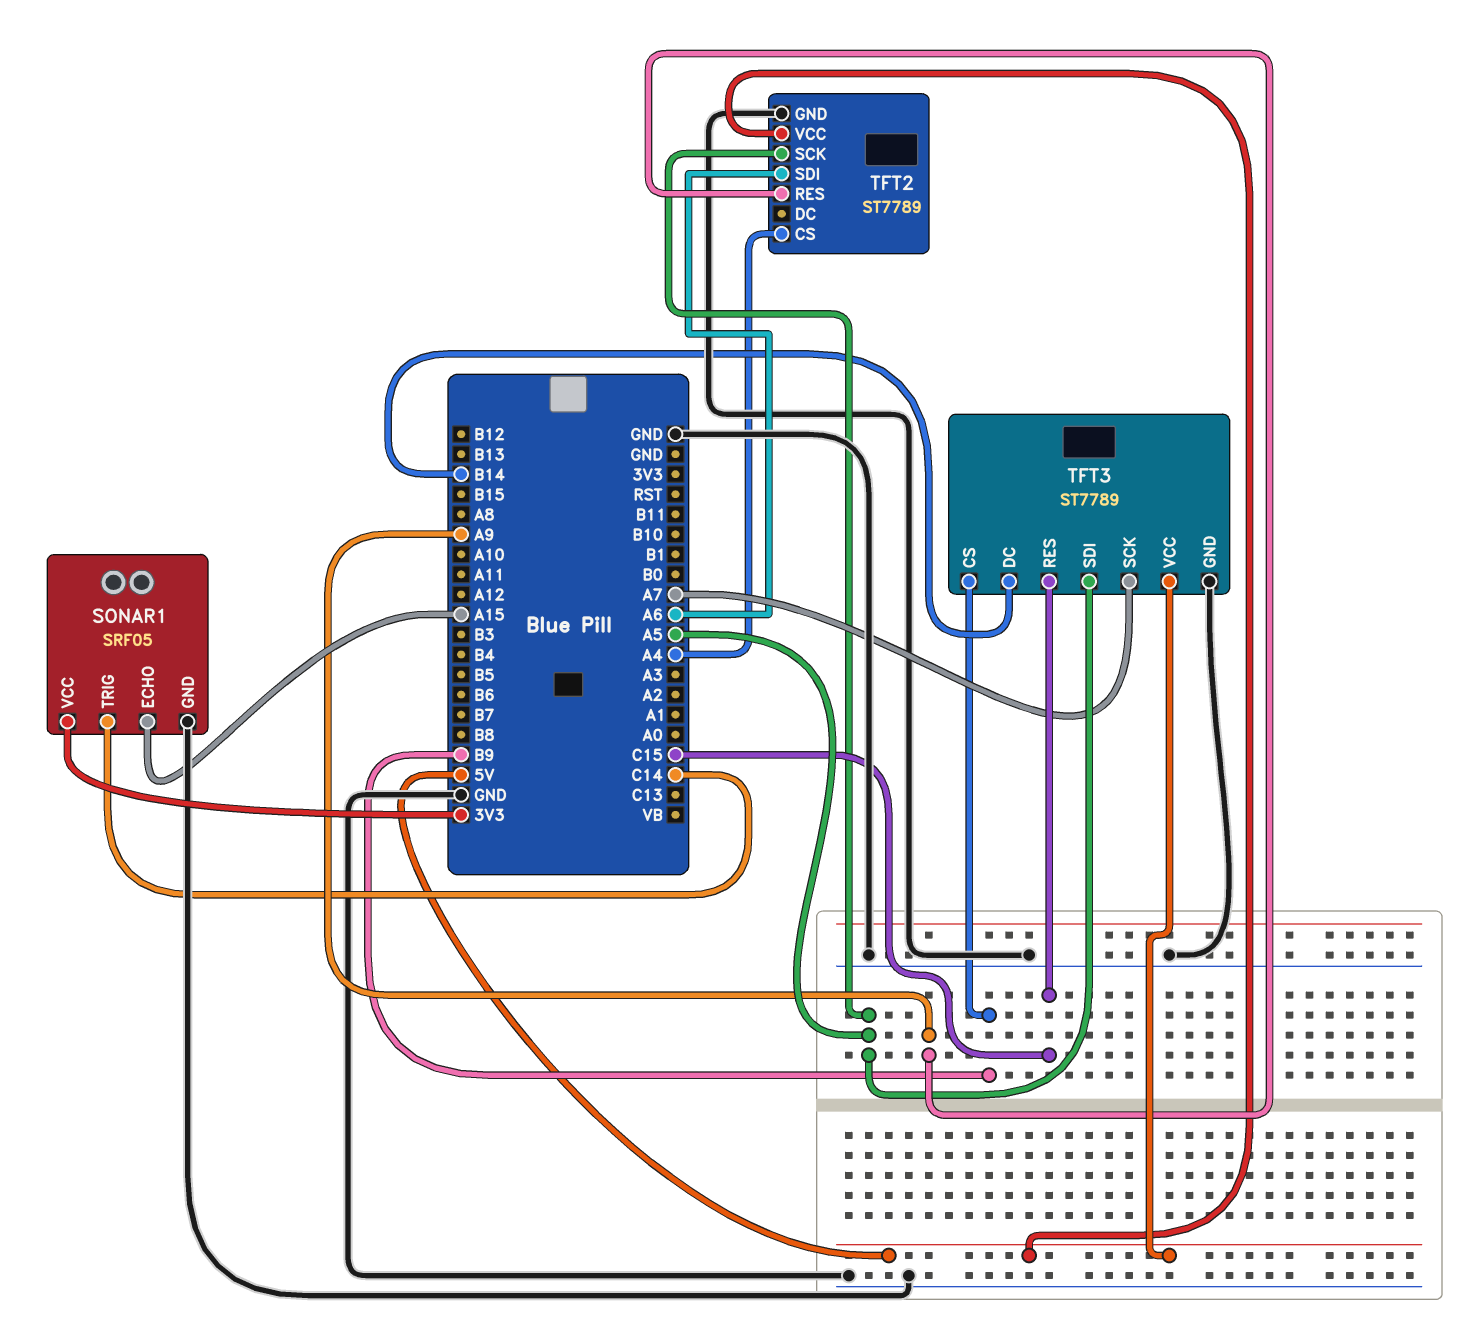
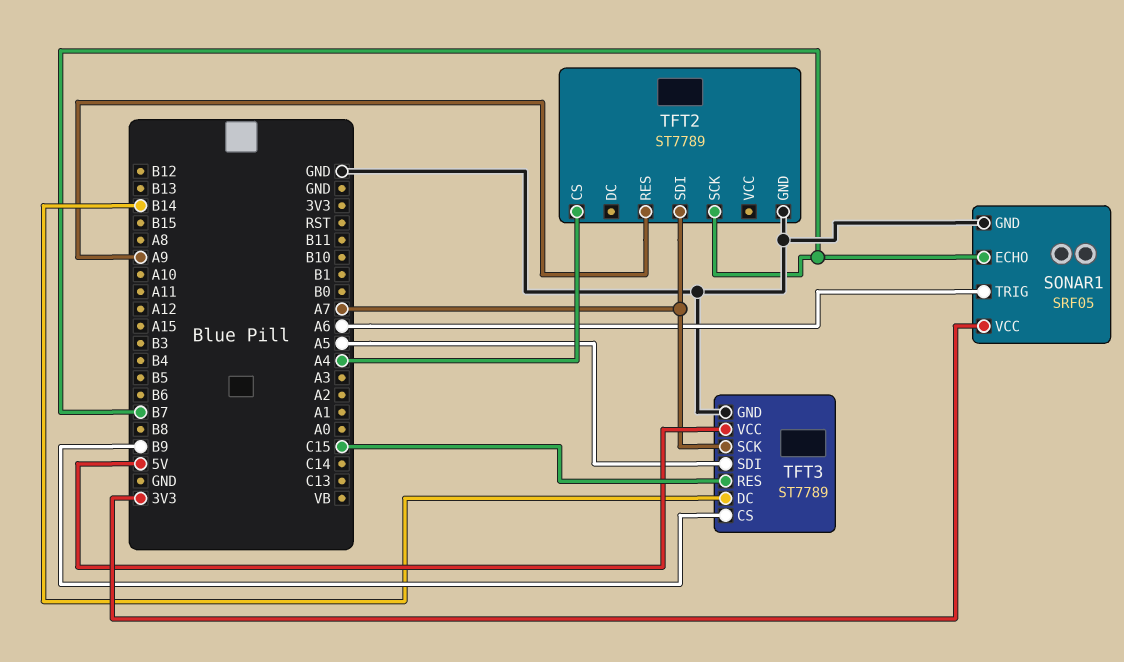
SONAR1 pin ECHO: A15 -> B7
SONAR1 pin TRIG: C14 -> A6
TFT2 pin SCK: A5 -> B7
TFT2 pin SDI: A6 -> A7
TFT2 pin VCC: 5V -> none

